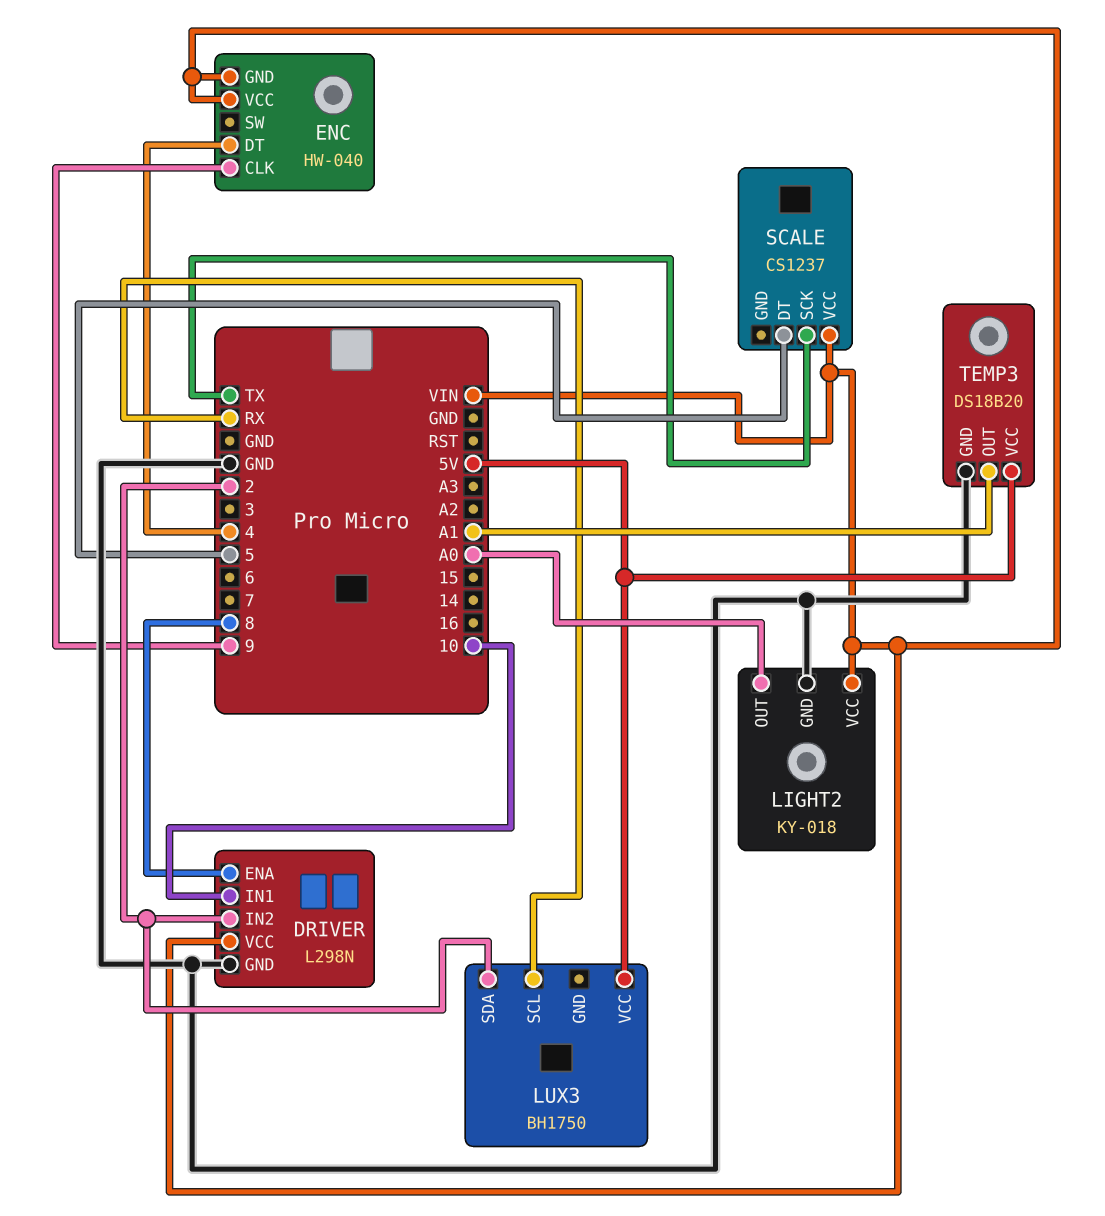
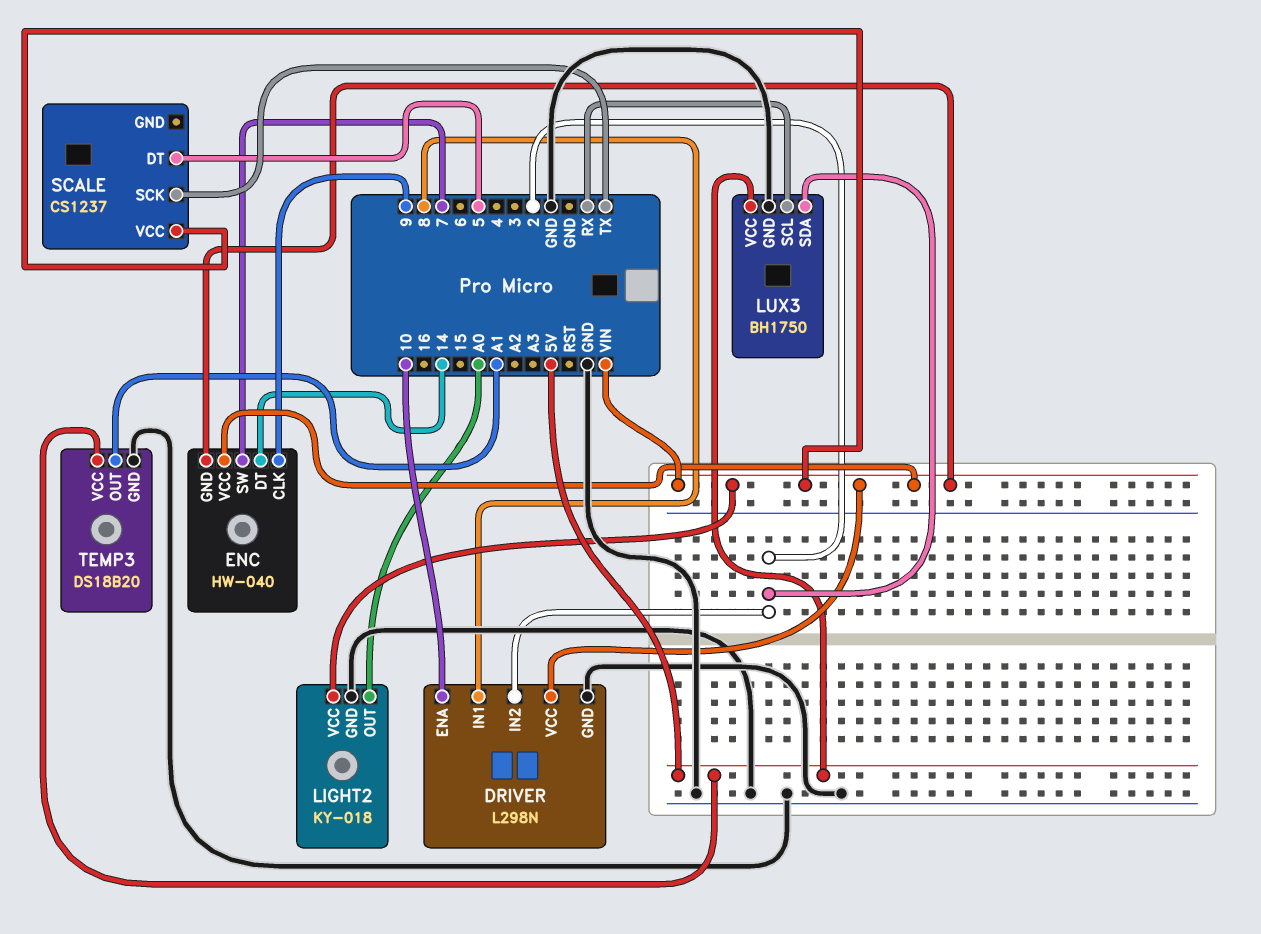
DRIVER pin ENA: 8 -> 10
DRIVER pin IN1: 10 -> 8
ENC pin DT: 4 -> 14
ENC pin SW: none -> 7
LUX3 pin GND: none -> GND

